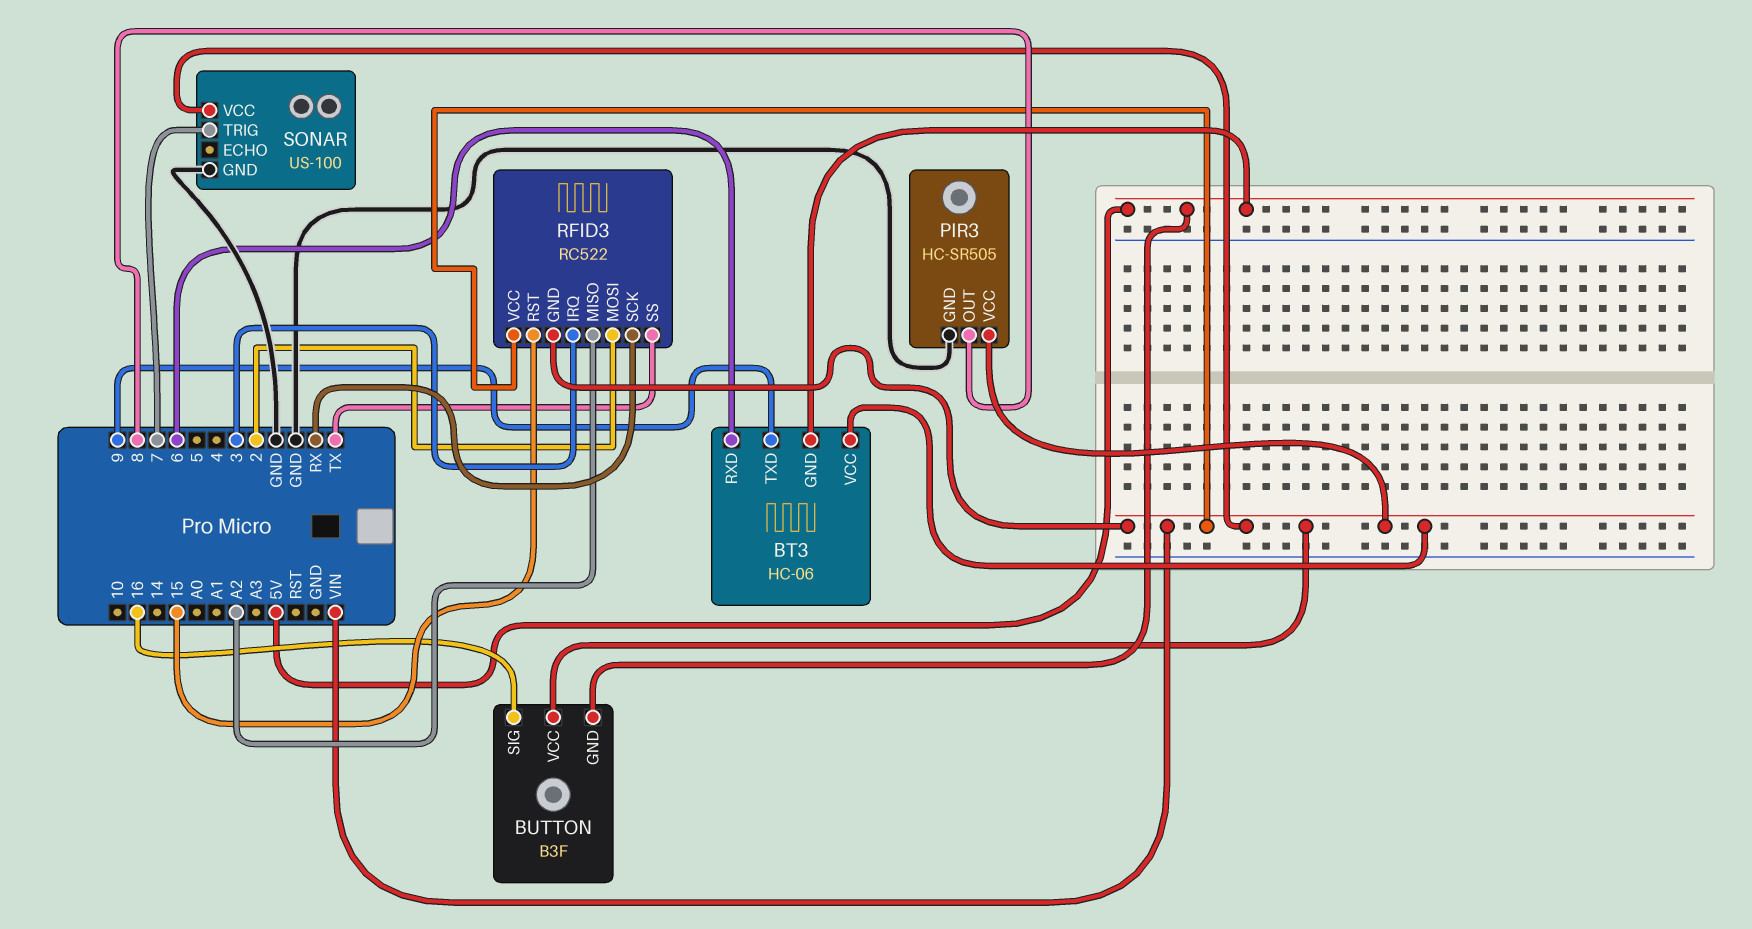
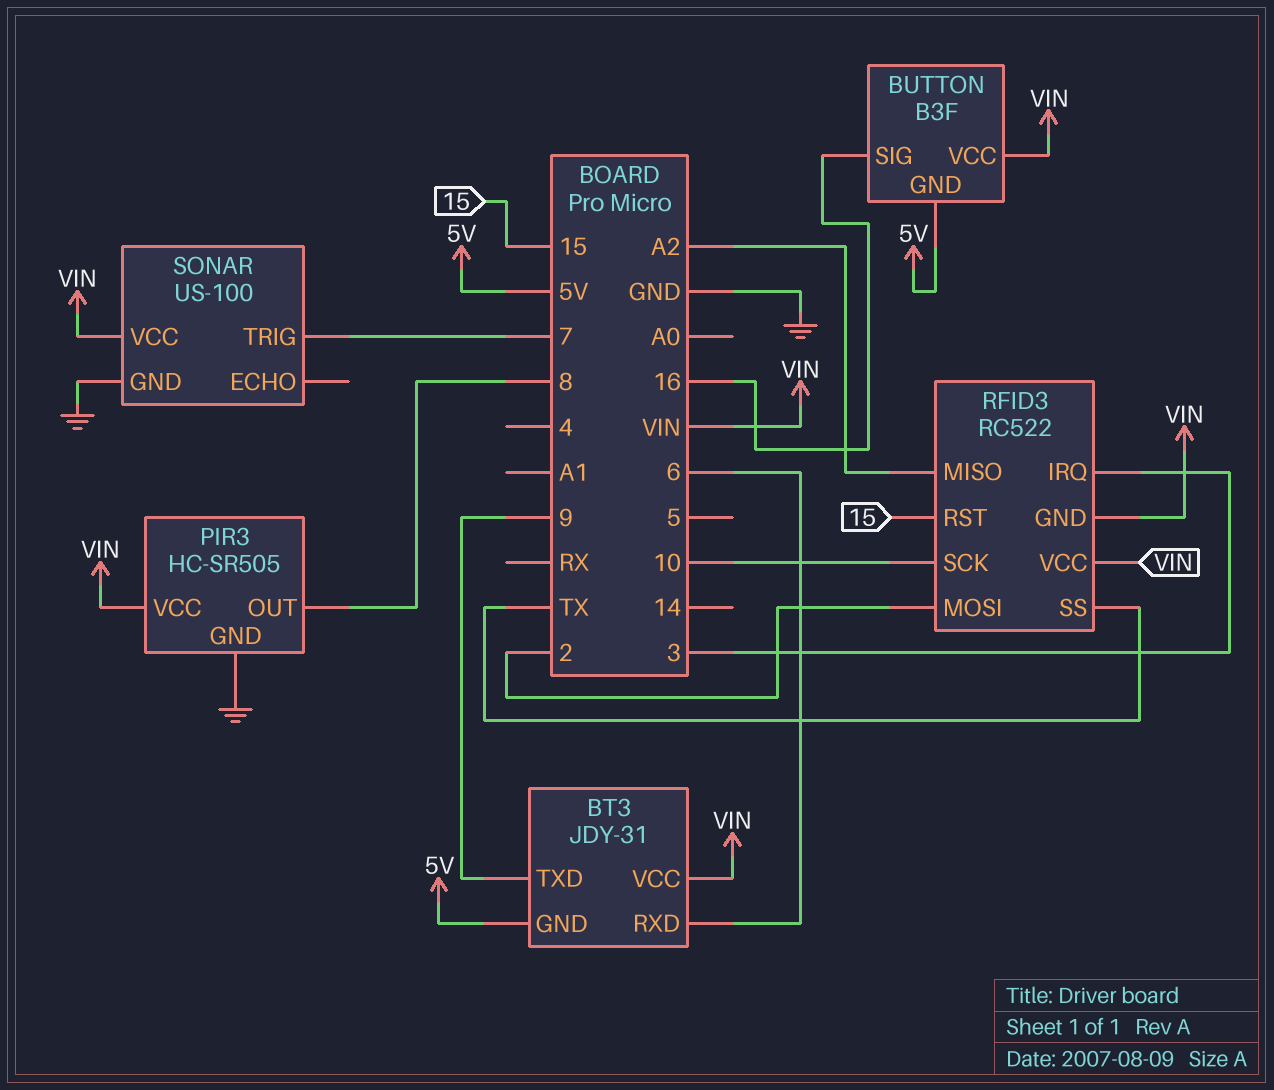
BT3: HC-06 -> JDY-31
RFID3 pin SCK: RX -> 10

